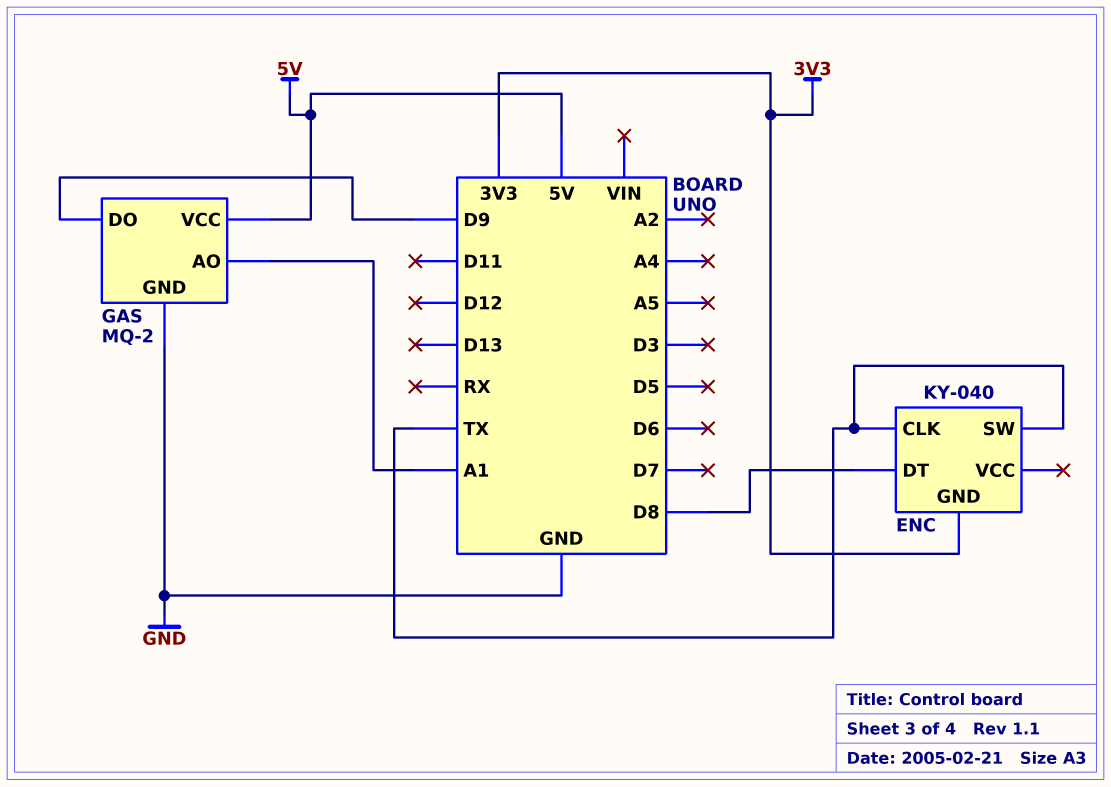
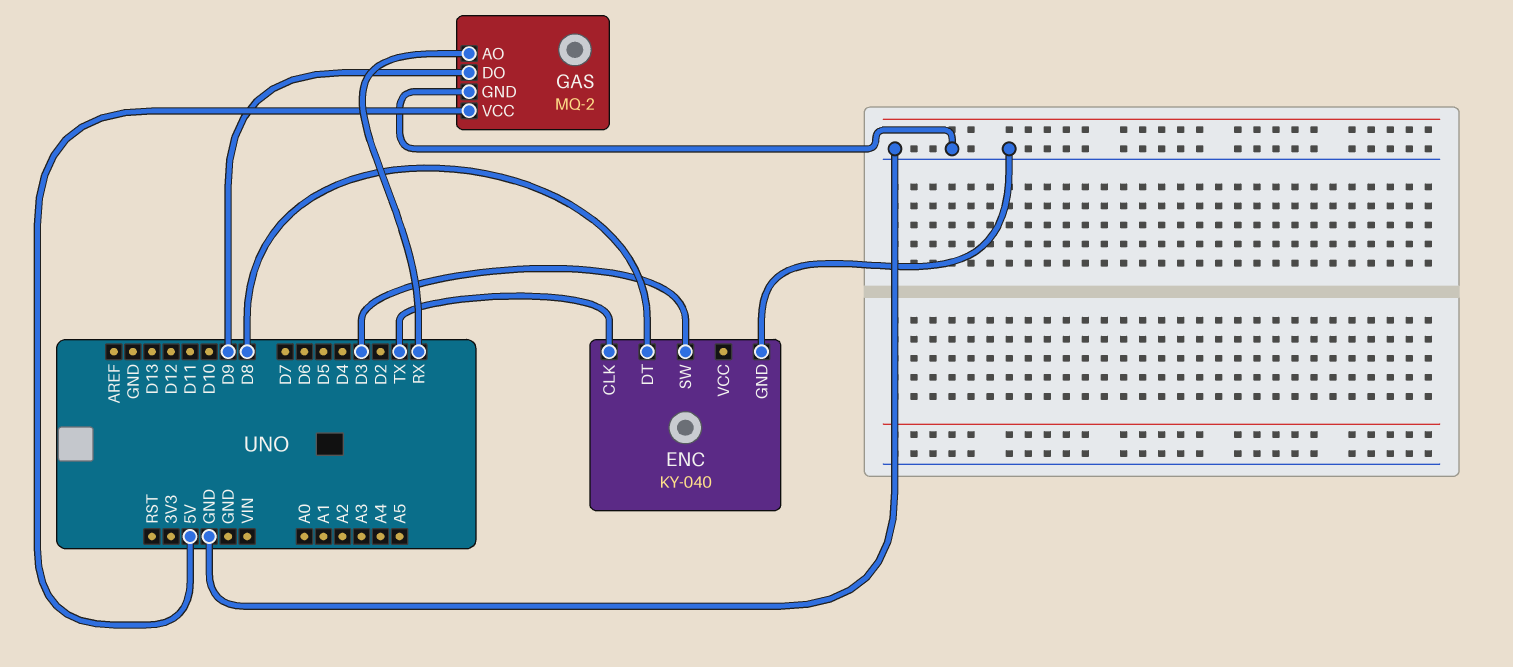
ENC pin GND: 3V3 -> GND
ENC pin SW: TX -> D3
GAS pin AO: A1 -> RX

